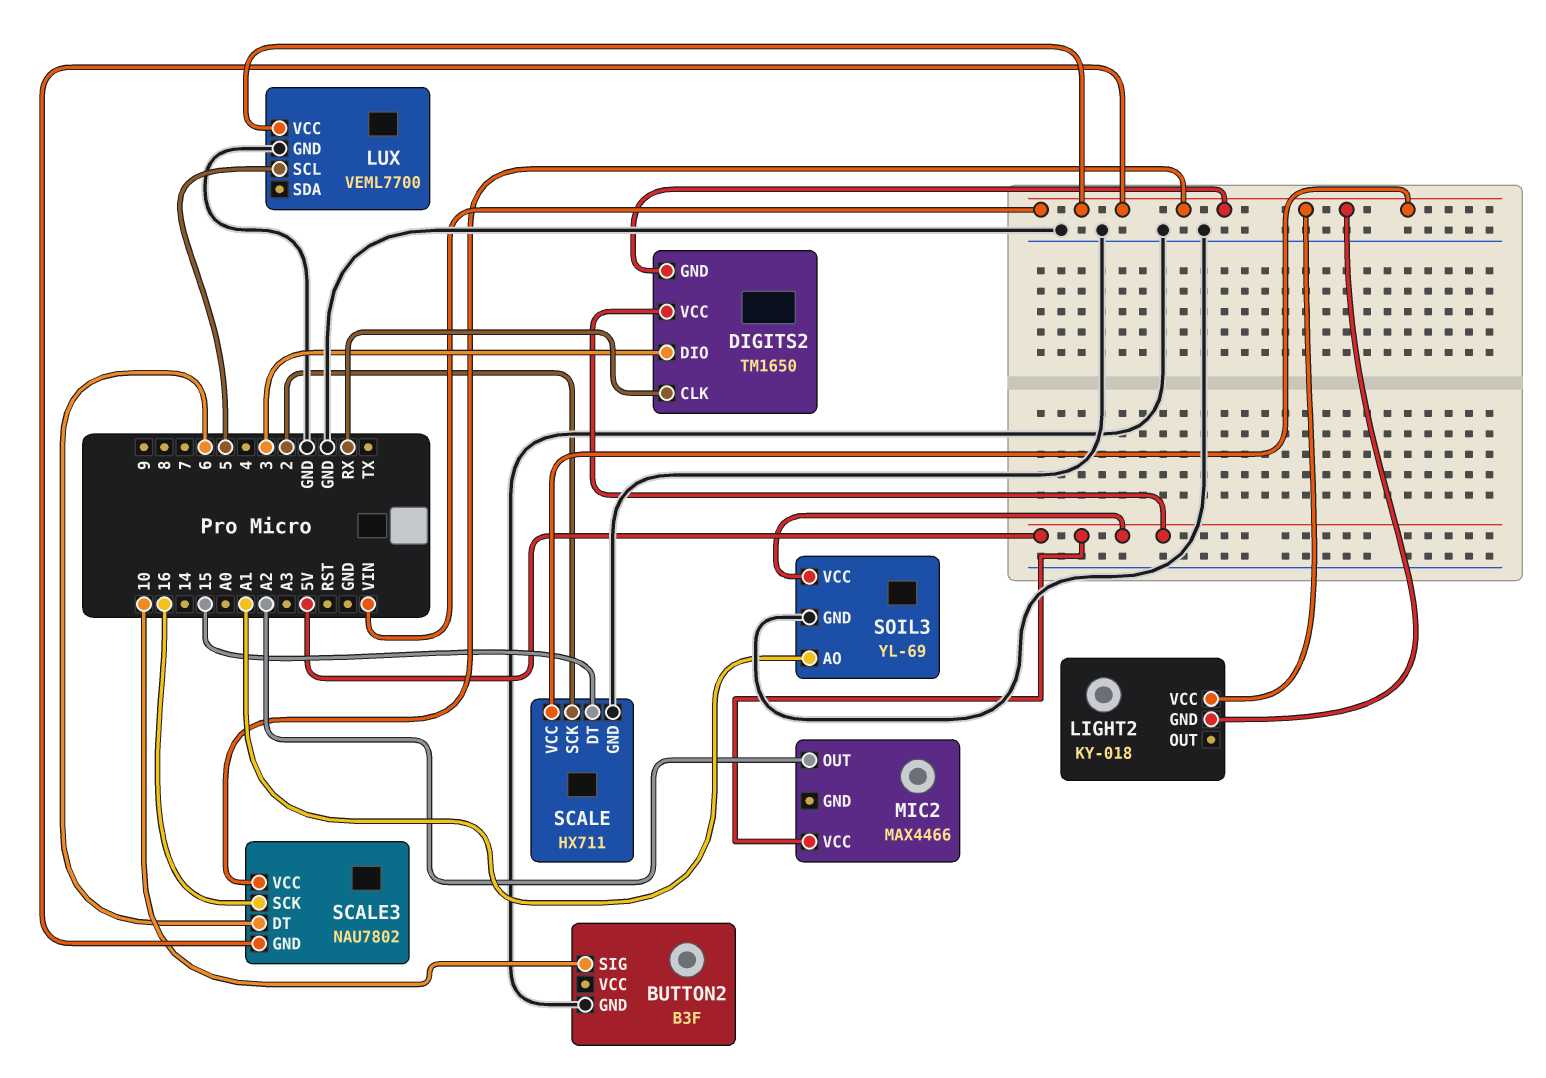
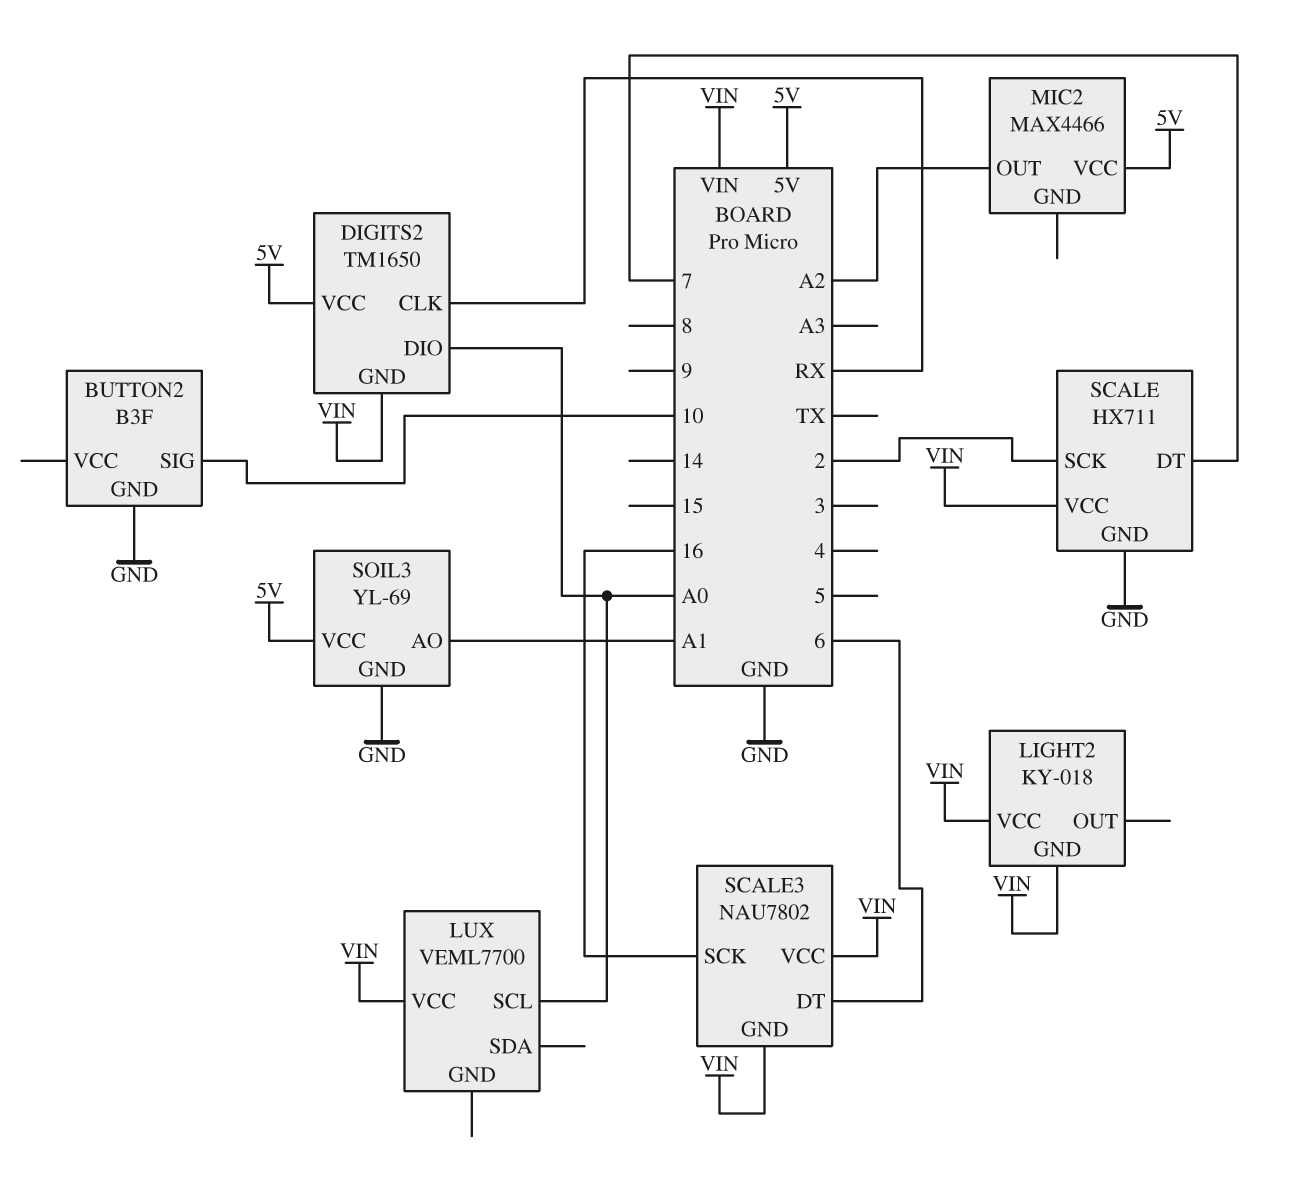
DIGITS2 pin DIO: 3 -> A0
LUX pin GND: GND -> none
LUX pin SCL: 5 -> A0
SCALE pin DT: 15 -> 7

